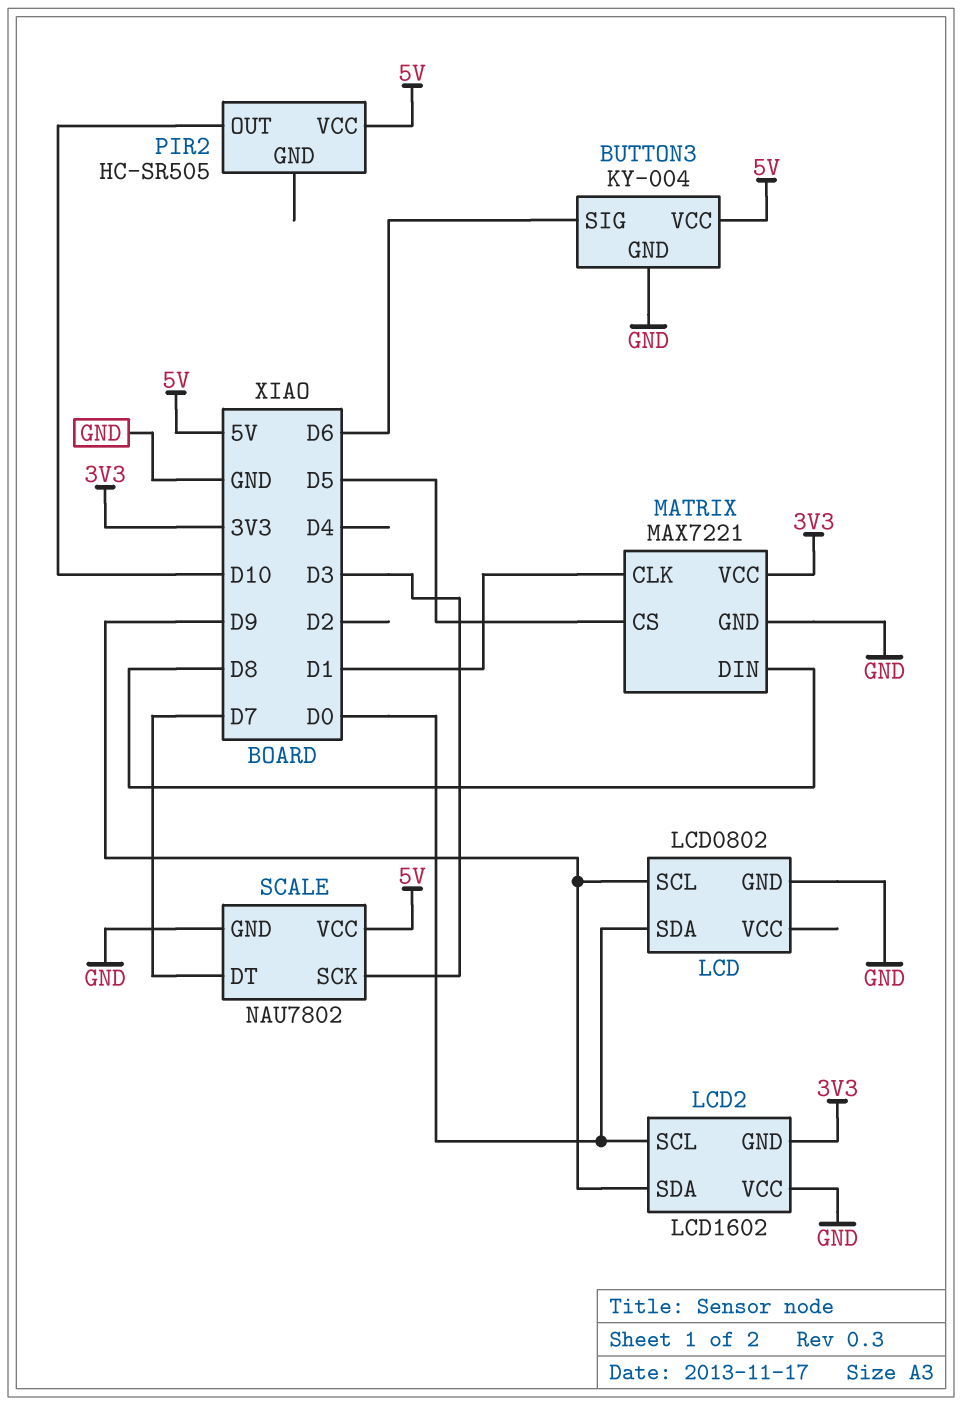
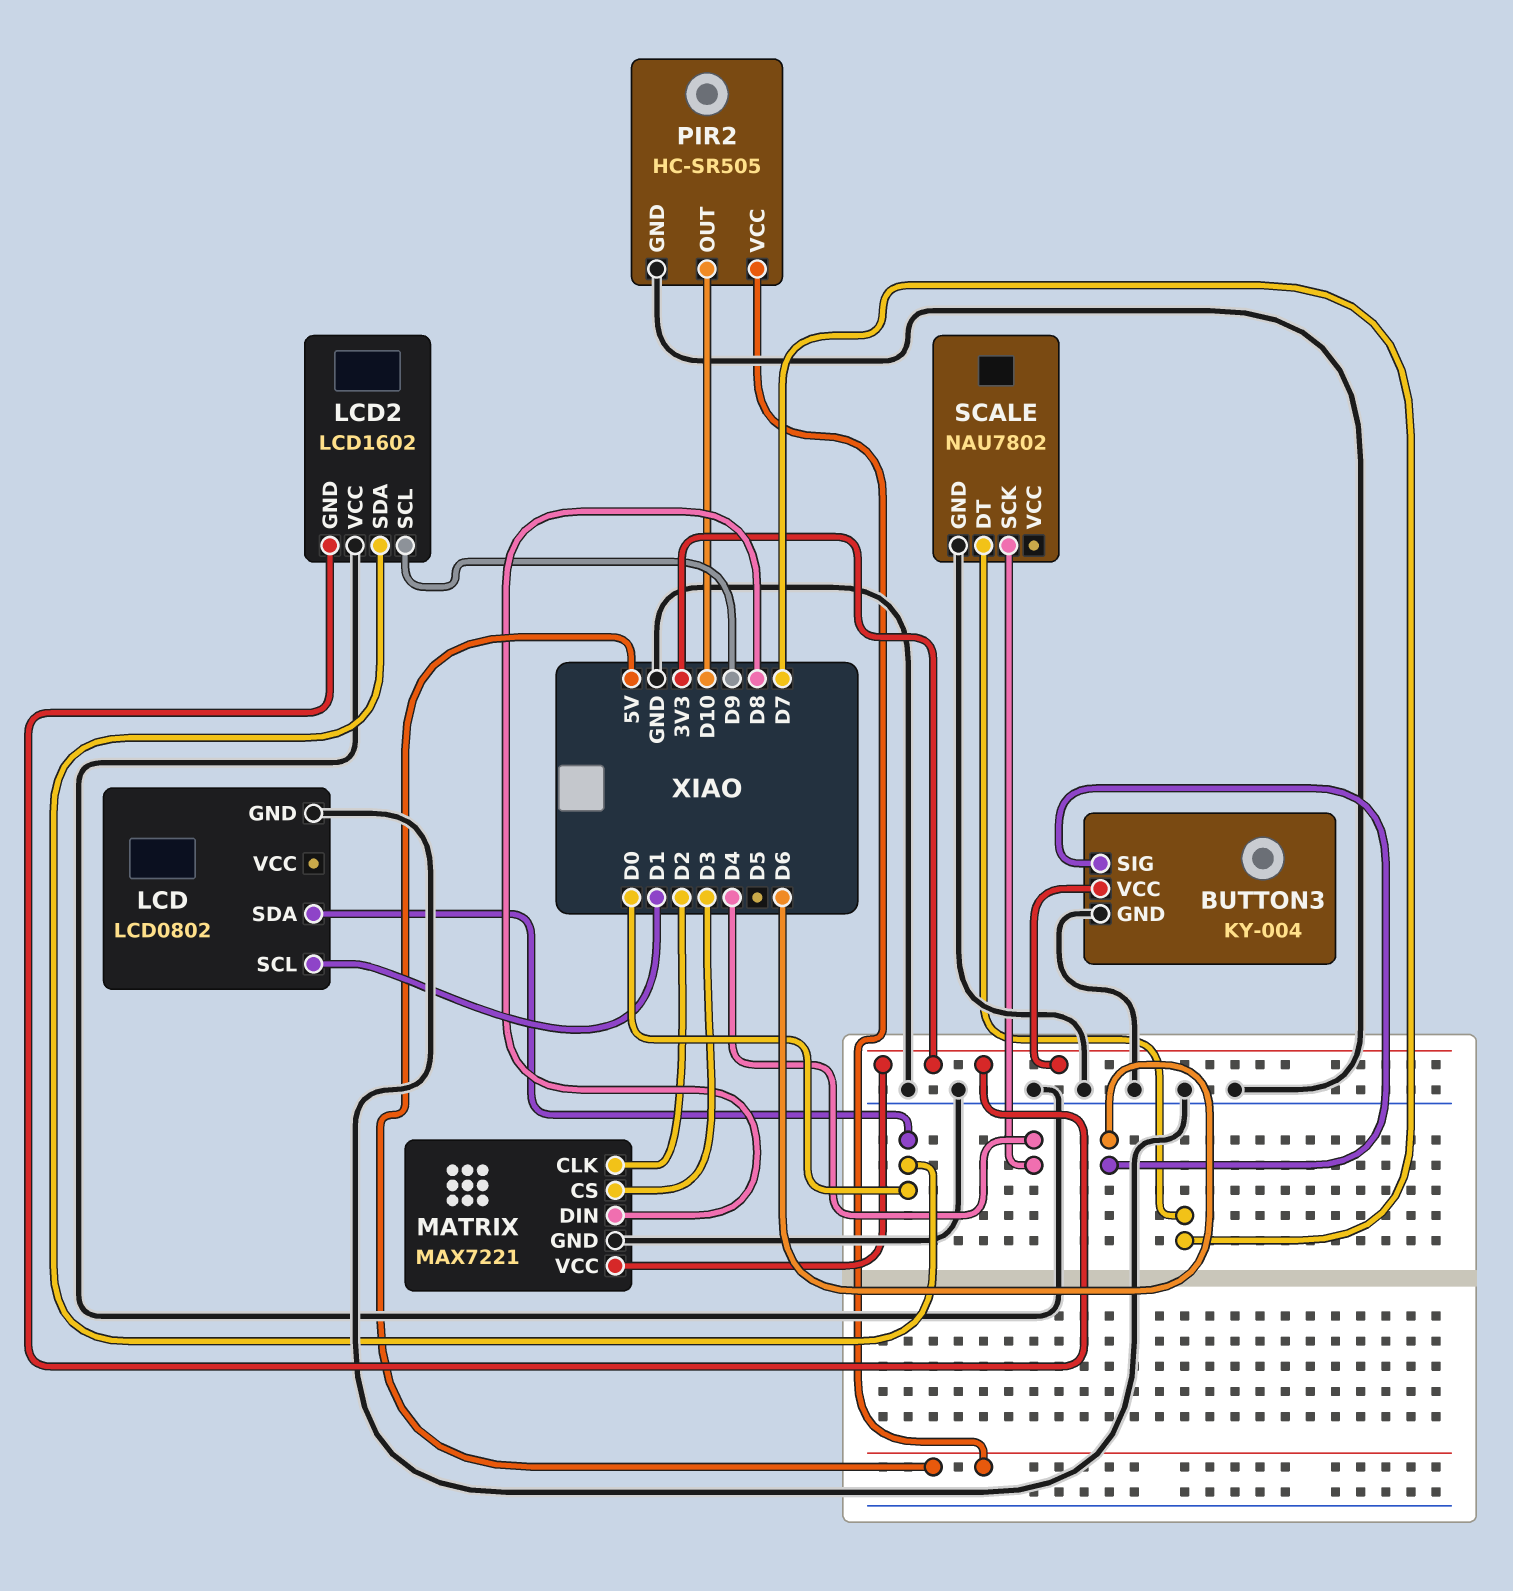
BUTTON3 pin VCC: 5V -> 3V3
LCD pin SCL: D9 -> D1
LCD2 pin SCL: D0 -> D9
LCD2 pin SDA: D9 -> D0
MATRIX pin CLK: D1 -> D2
MATRIX pin CS: D5 -> D3
PIR2 pin GND: none -> GND
SCALE pin SCK: D3 -> D4
SCALE pin VCC: 5V -> none

